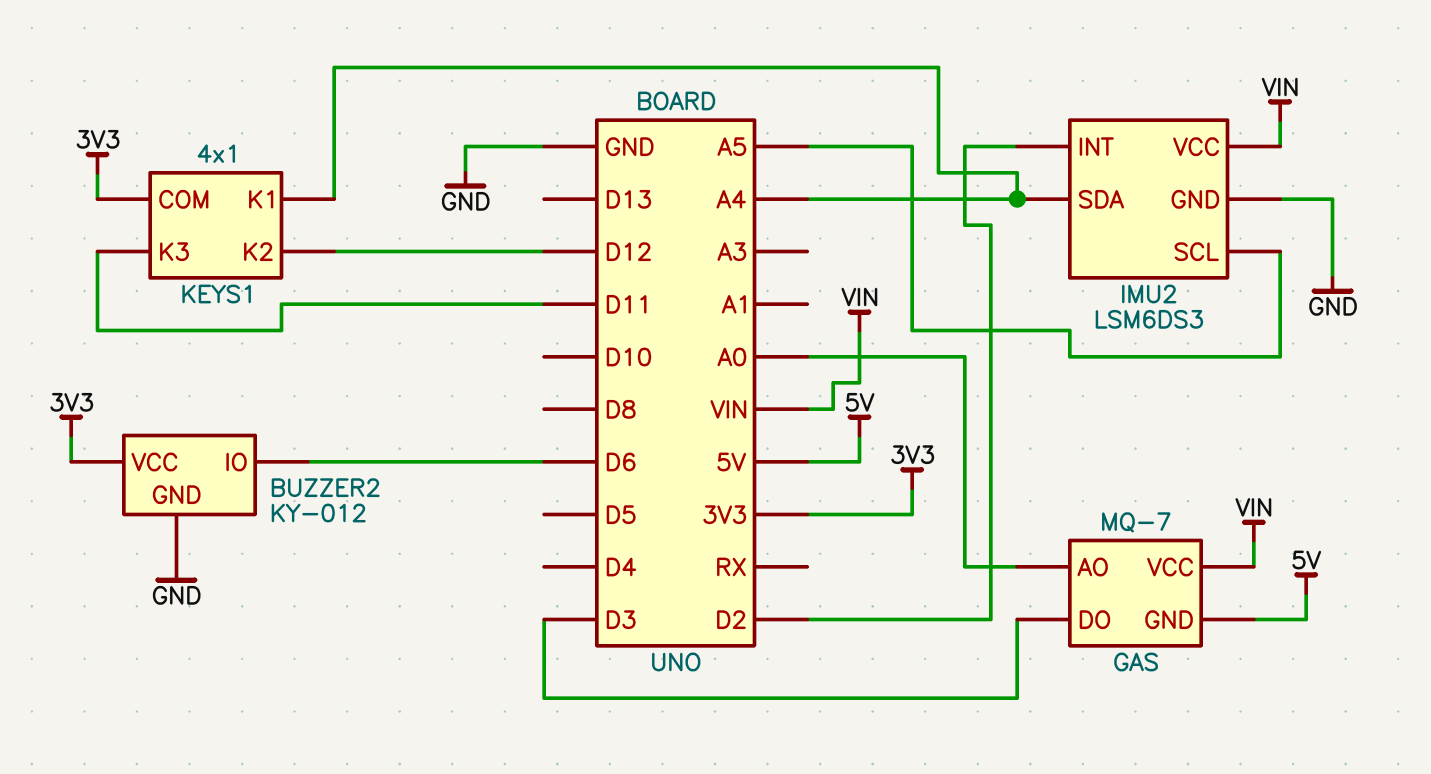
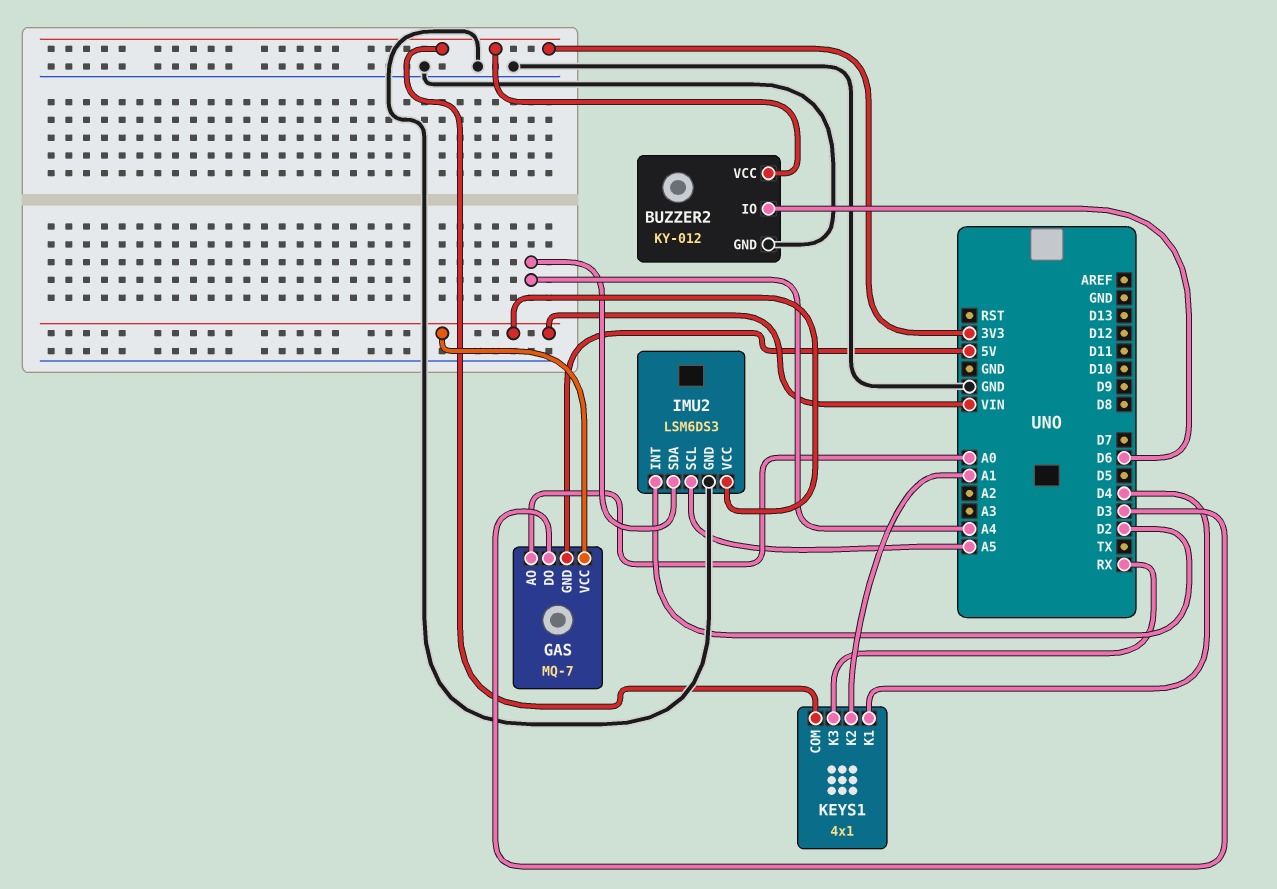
KEYS1 pin K1: A4 -> D4
KEYS1 pin K2: D12 -> A1
KEYS1 pin K3: D11 -> RX

